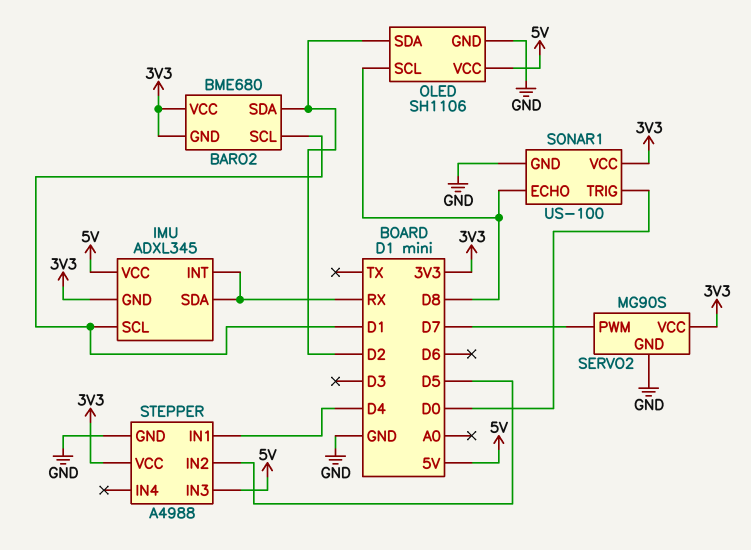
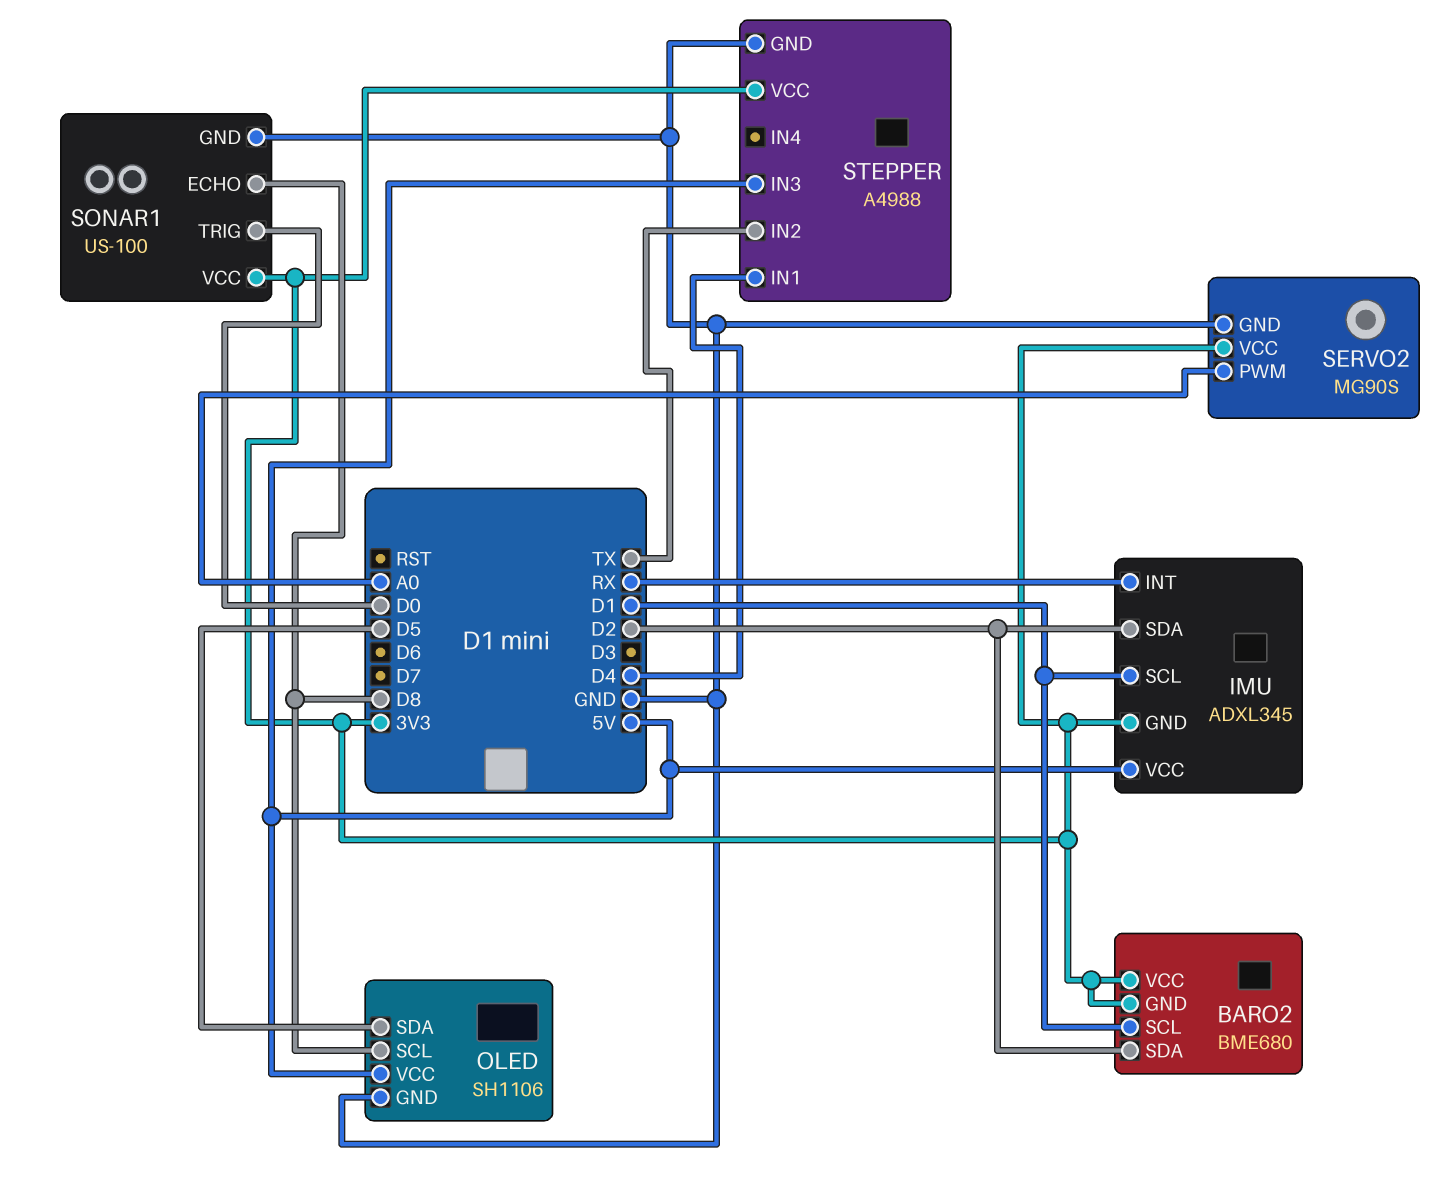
IMU pin SDA: RX -> D2
OLED pin SDA: D2 -> D5
SERVO2 pin PWM: D7 -> A0
STEPPER pin IN2: D5 -> TX

